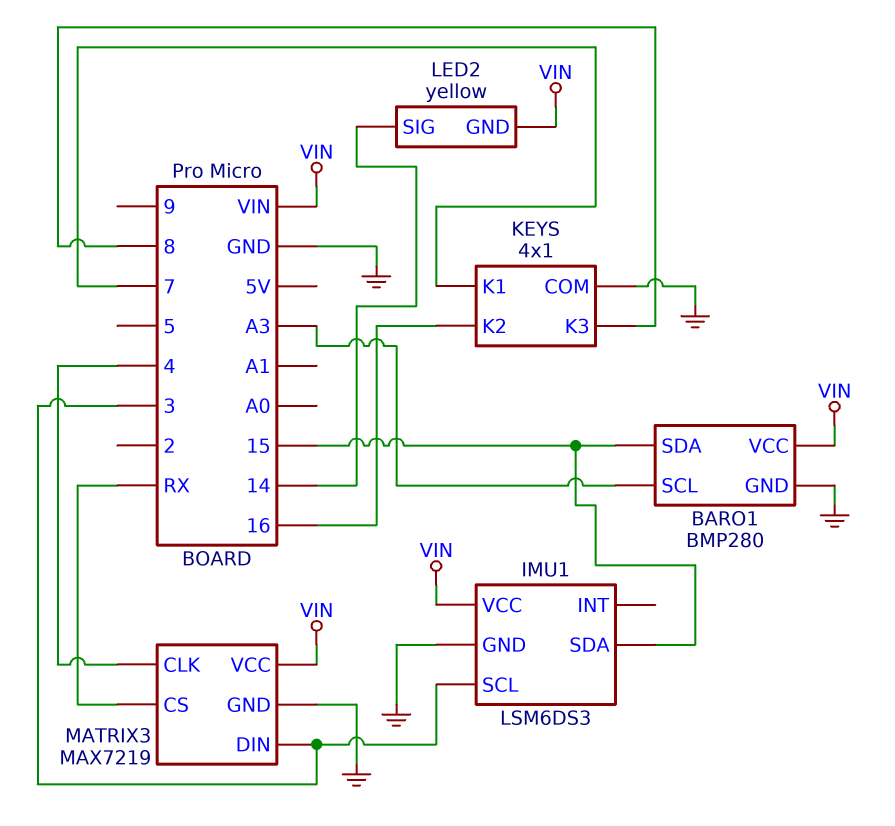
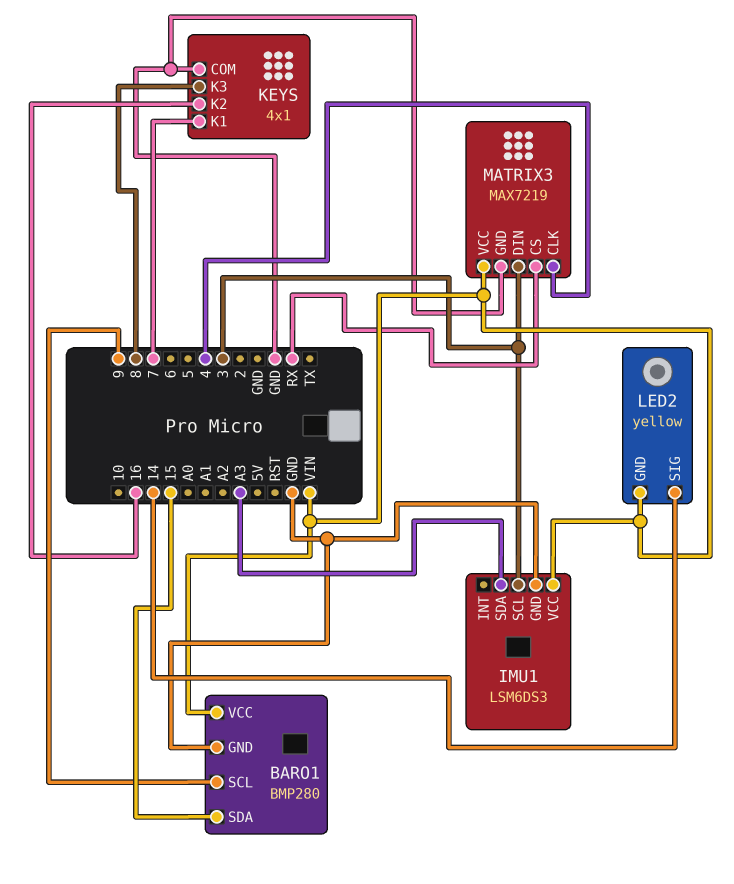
BARO1 pin SCL: A3 -> 9
IMU1 pin SDA: 15 -> A3

